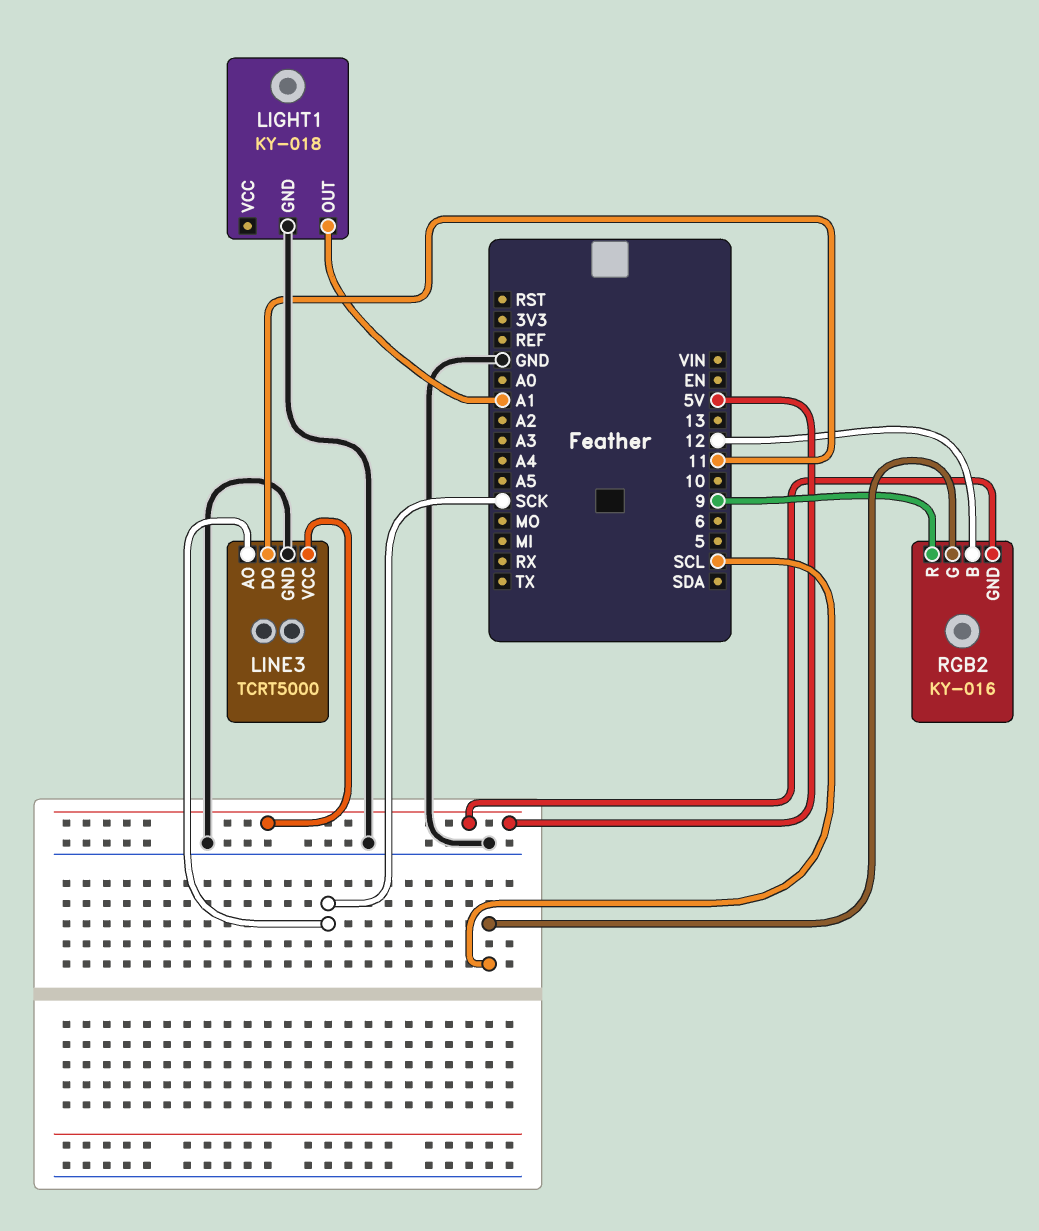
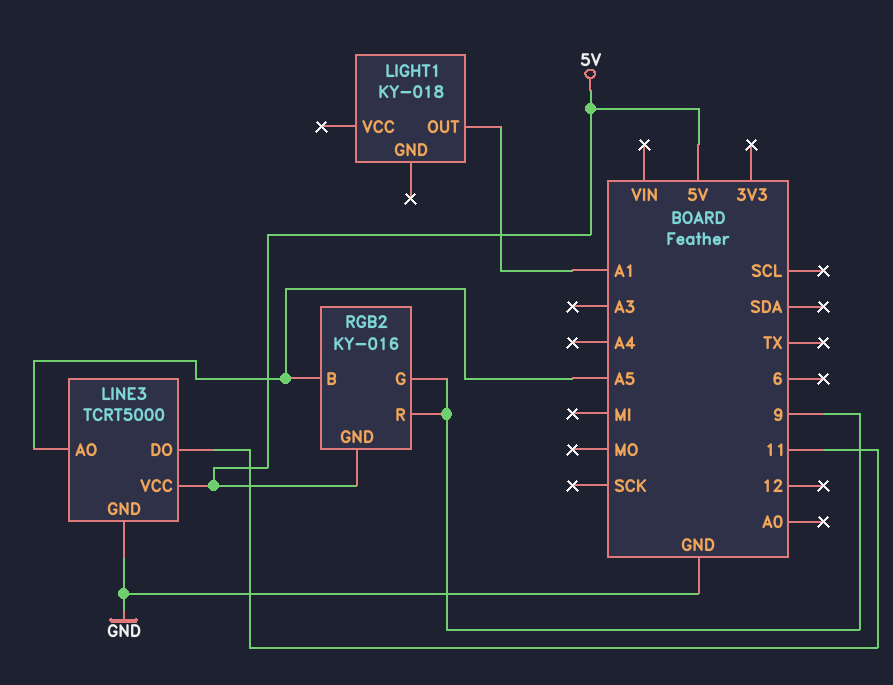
LIGHT1 pin GND: GND -> none
LINE3 pin AO: SCK -> A5
RGB2 pin B: 12 -> A5
RGB2 pin G: SCL -> 9

